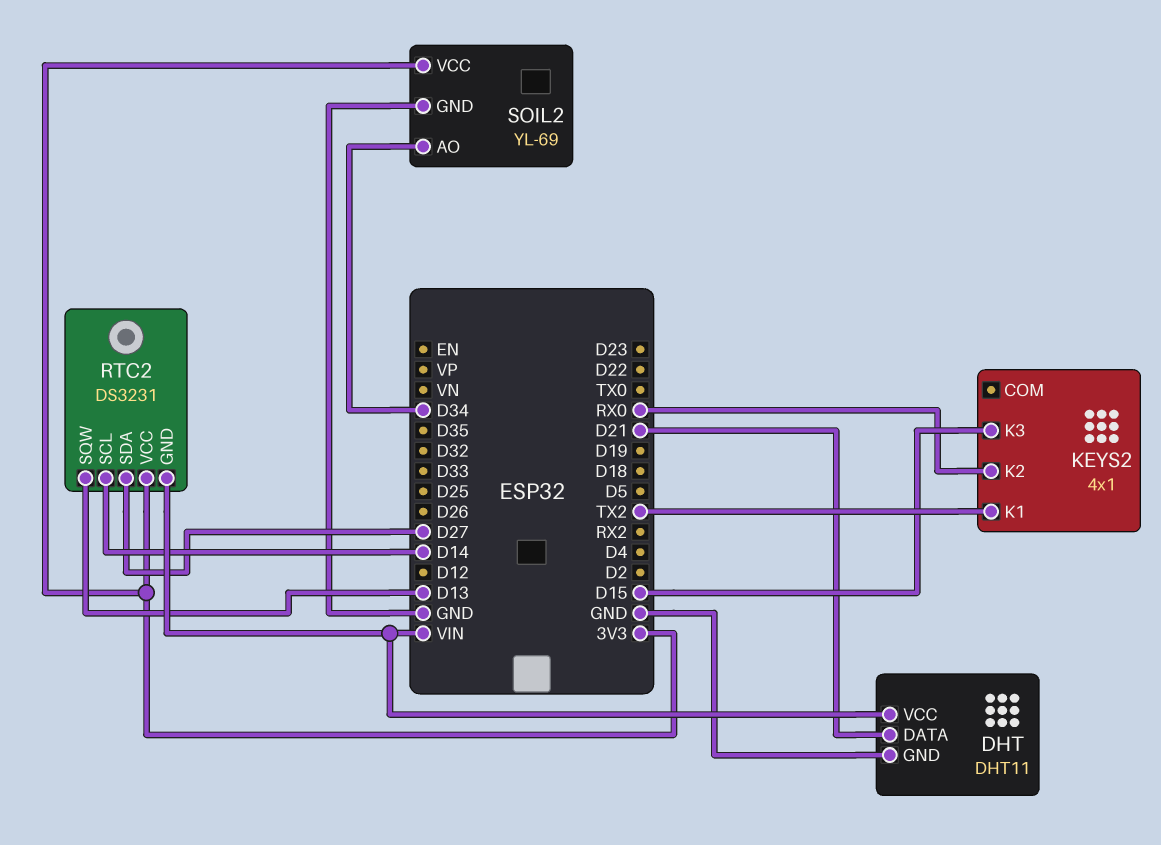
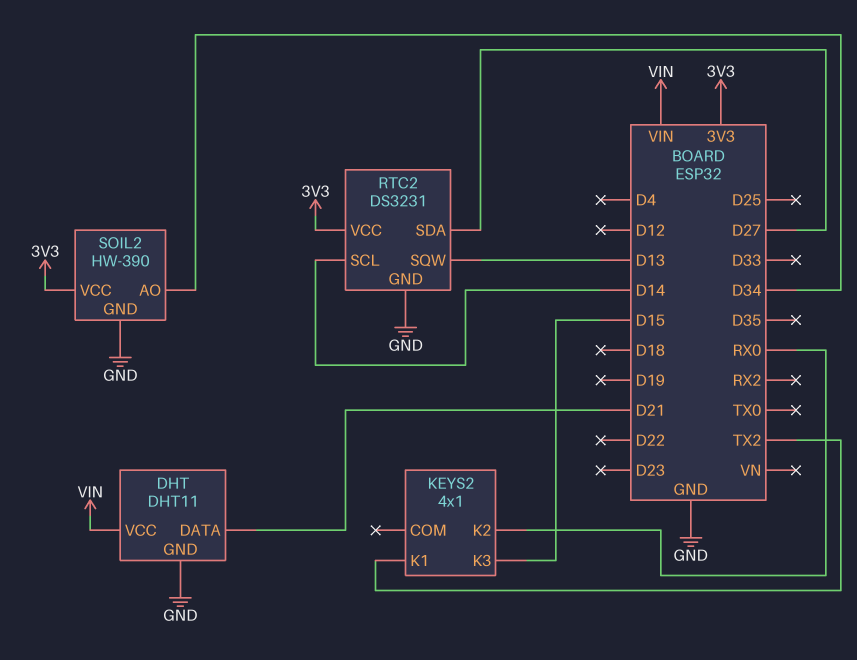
RTC2 pin GND: VIN -> GND
SOIL2: YL-69 -> HW-390

